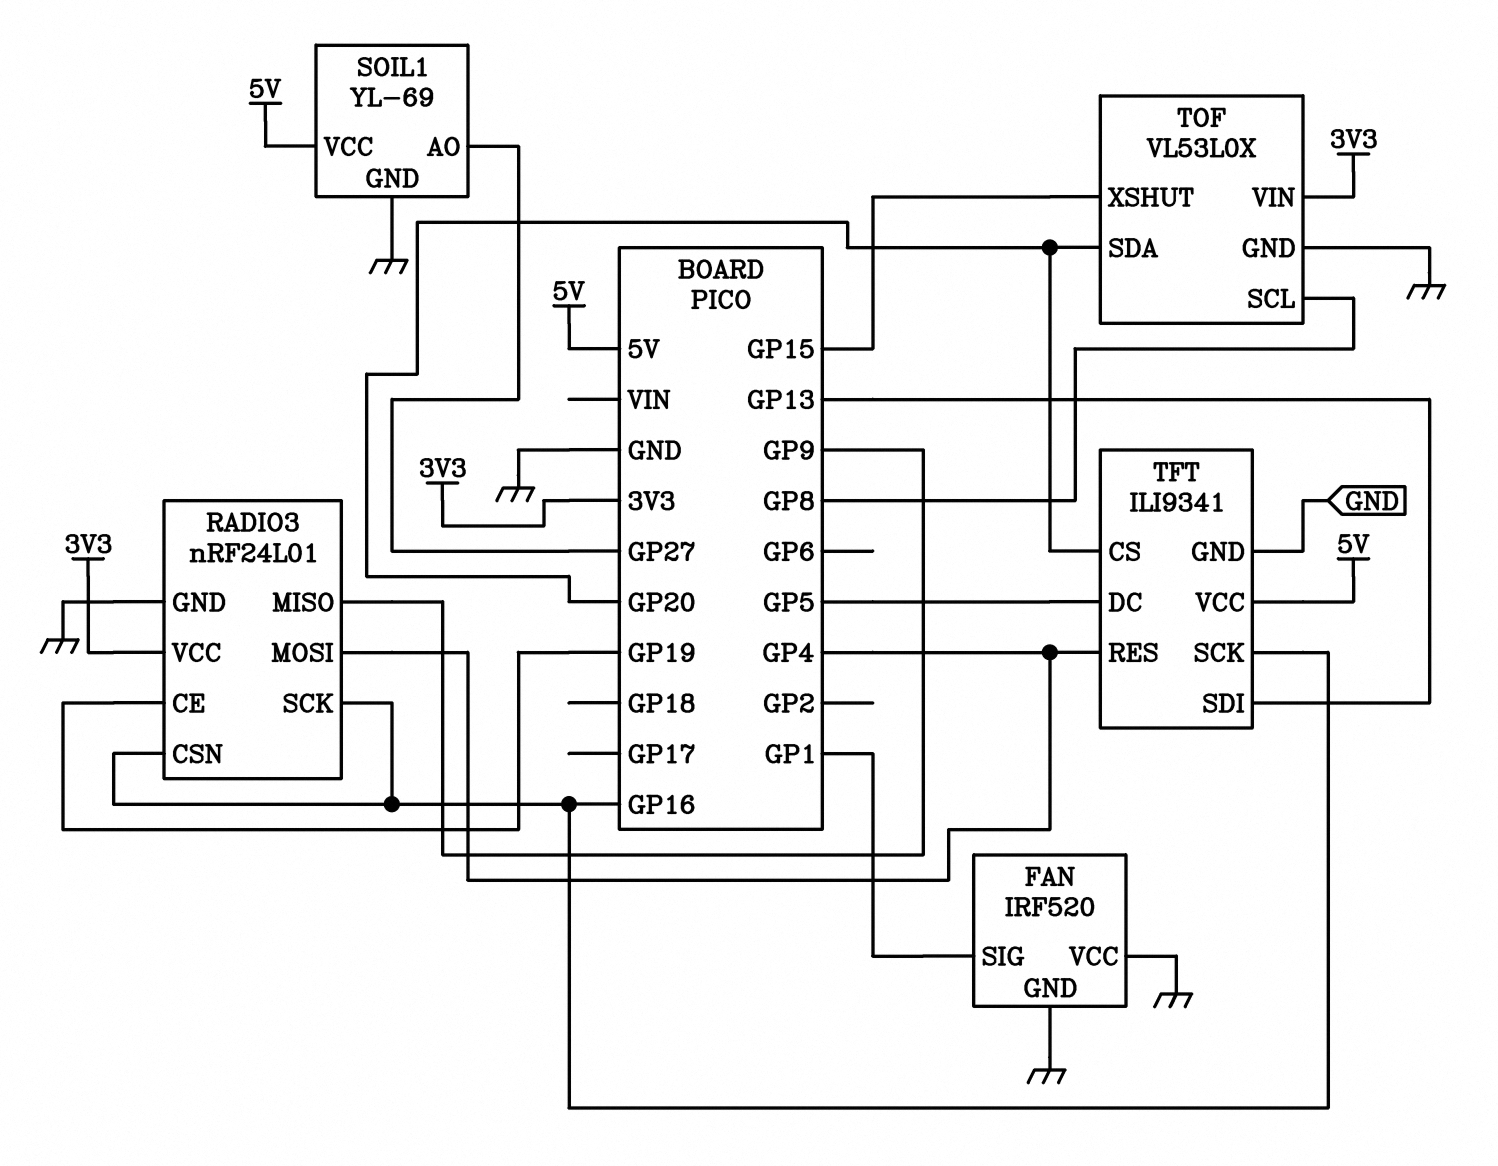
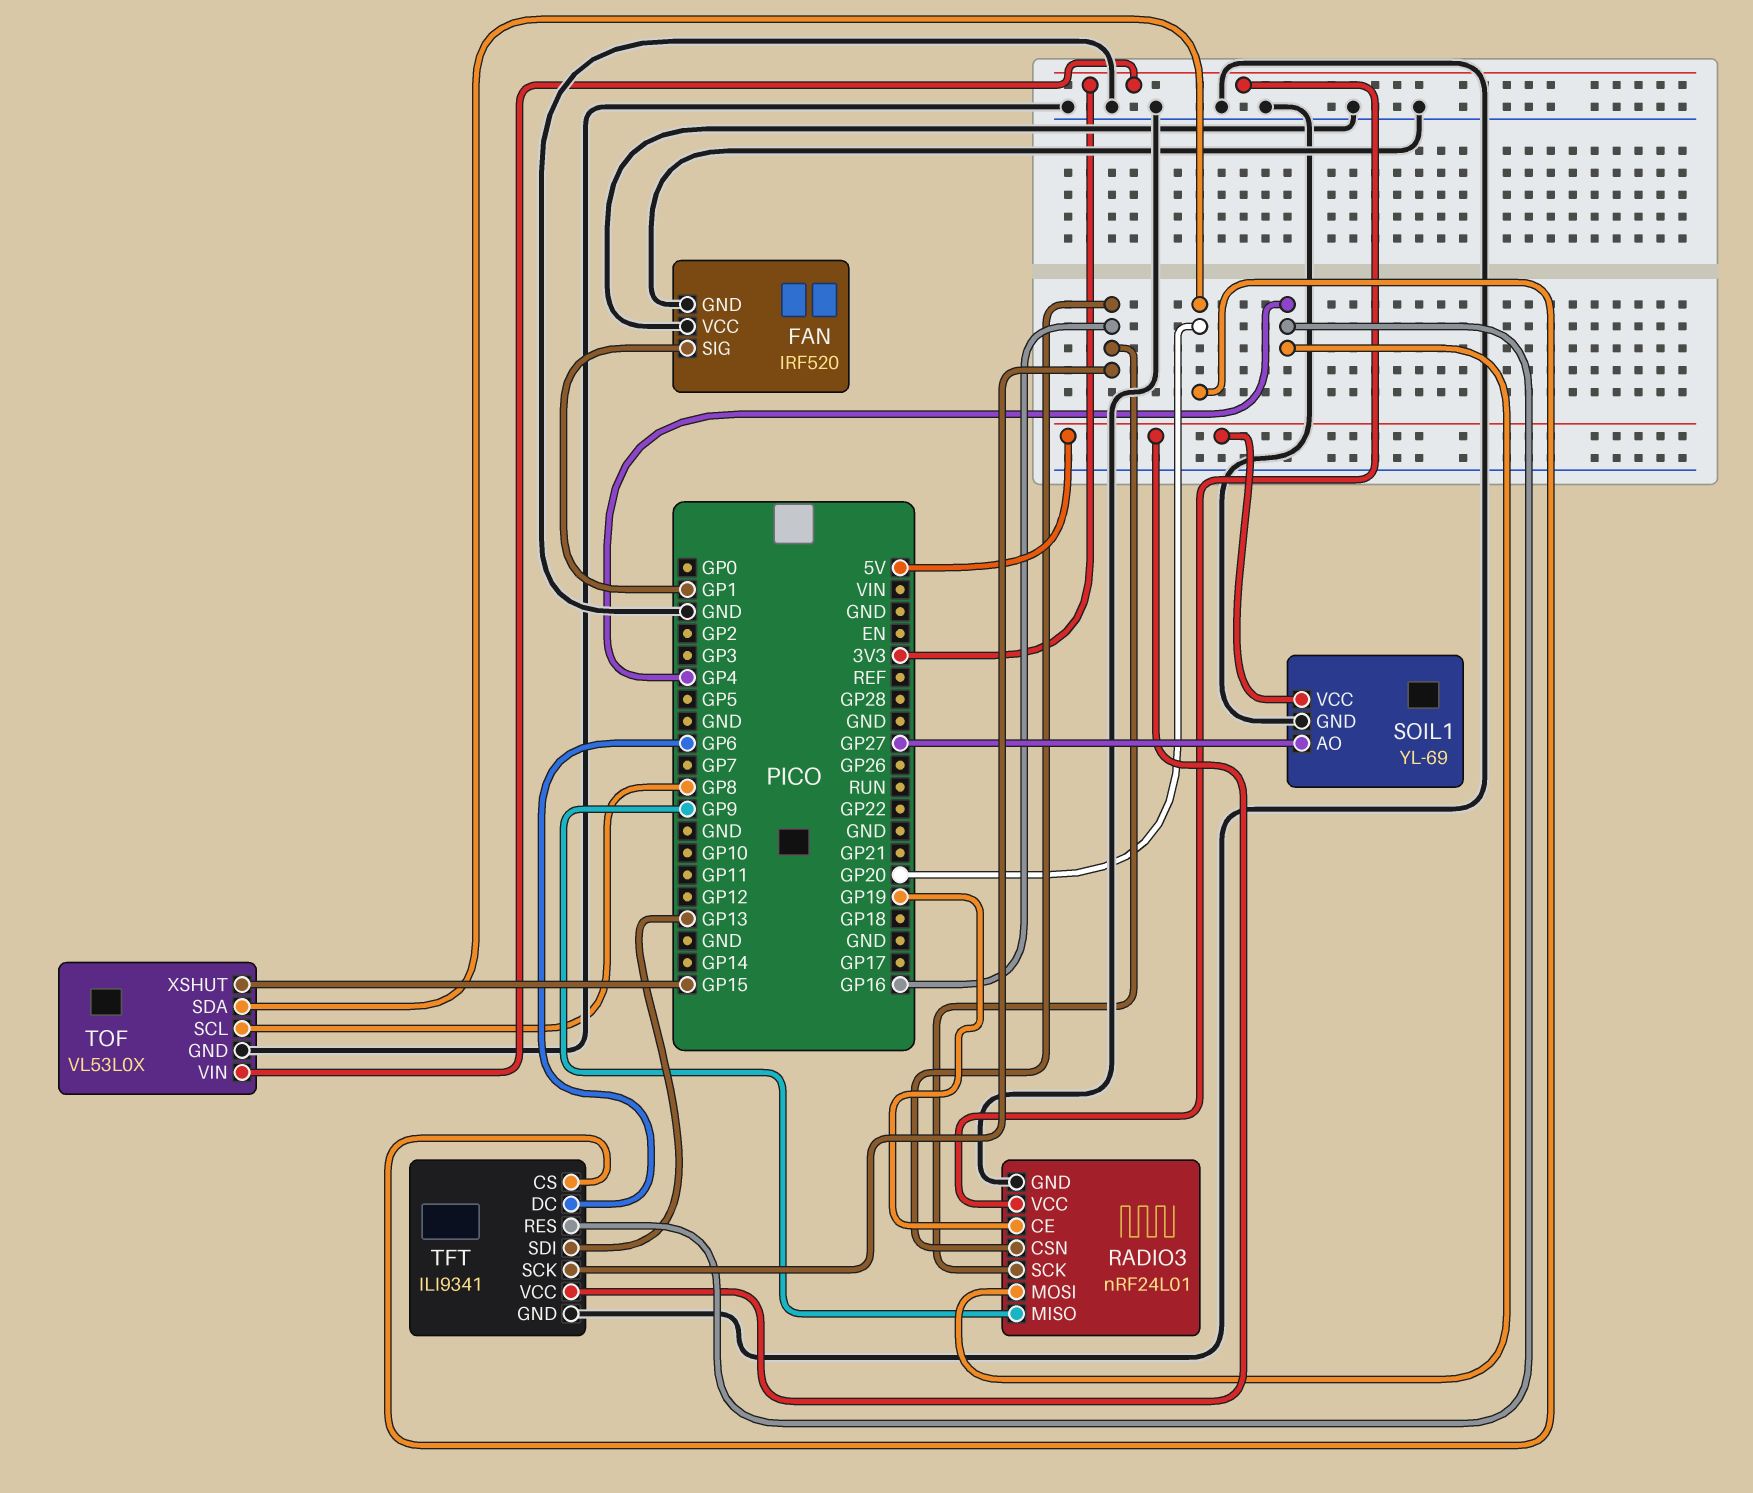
TFT pin DC: GP5 -> GP6

